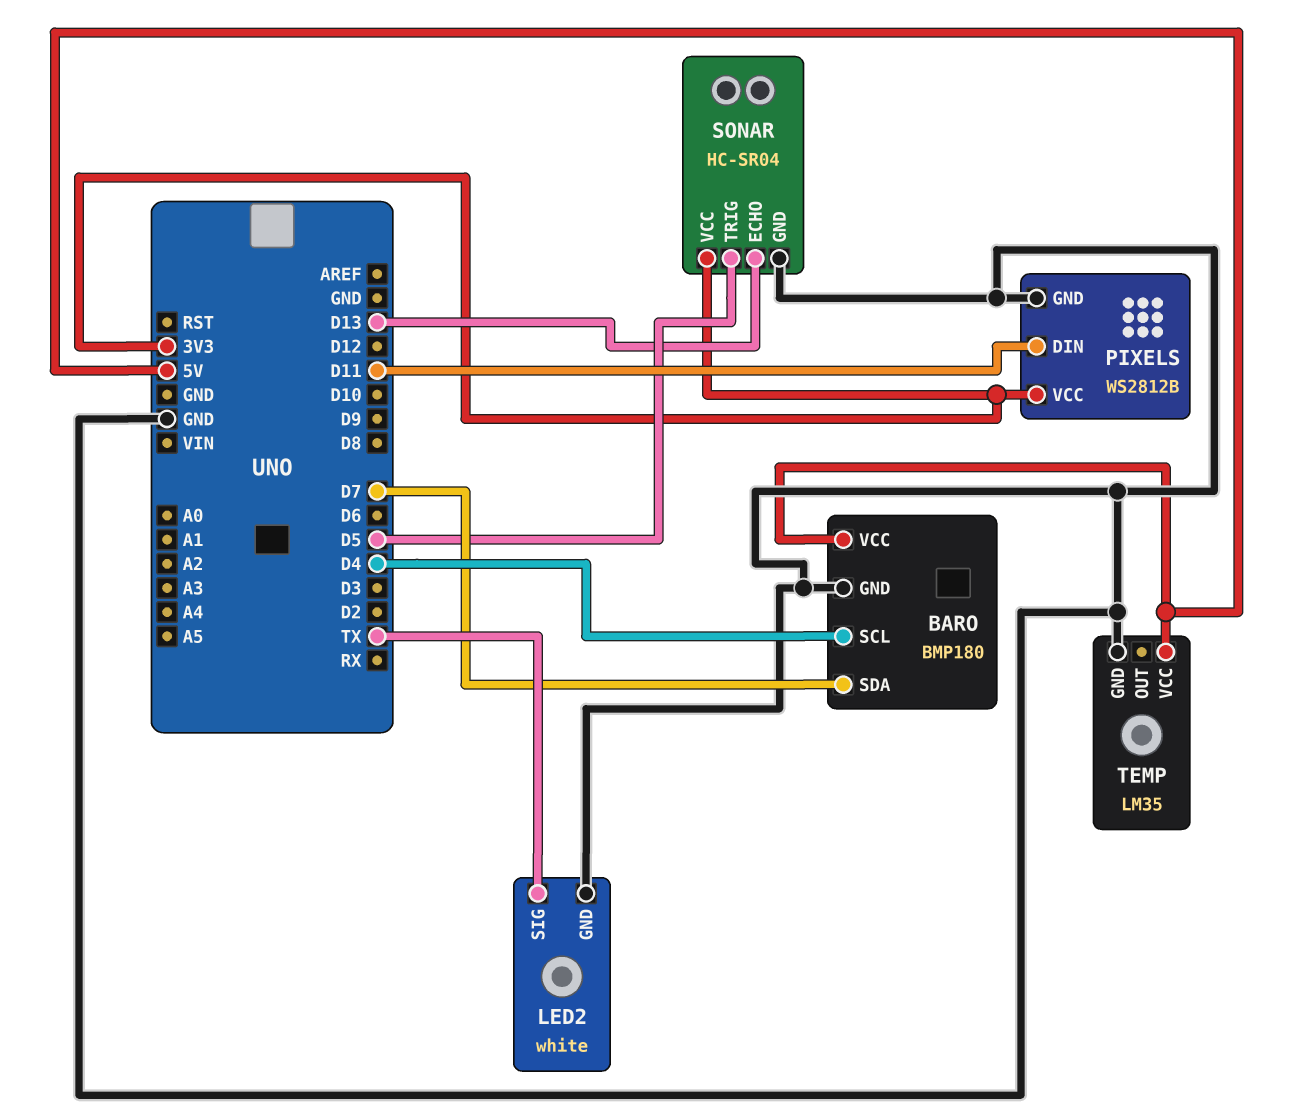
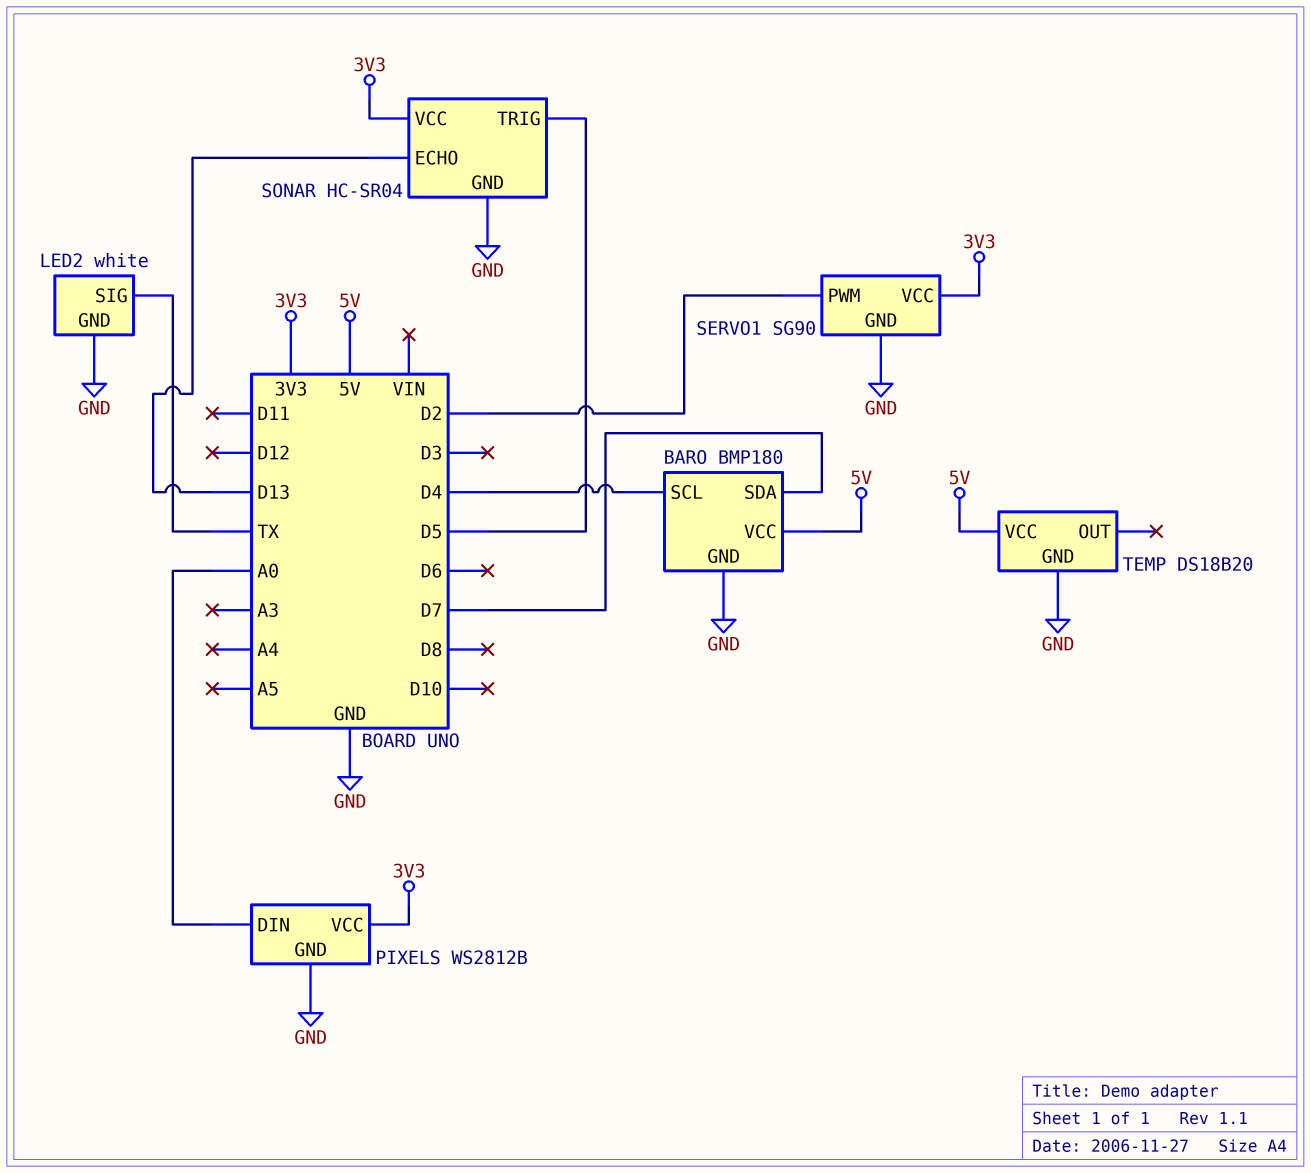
PIXELS pin DIN: D11 -> A0
SERVO1: none -> SG90
SERVO1 pin GND: none -> GND
SERVO1 pin PWM: none -> D2
SERVO1 pin VCC: none -> 3V3
TEMP: LM35 -> DS18B20

